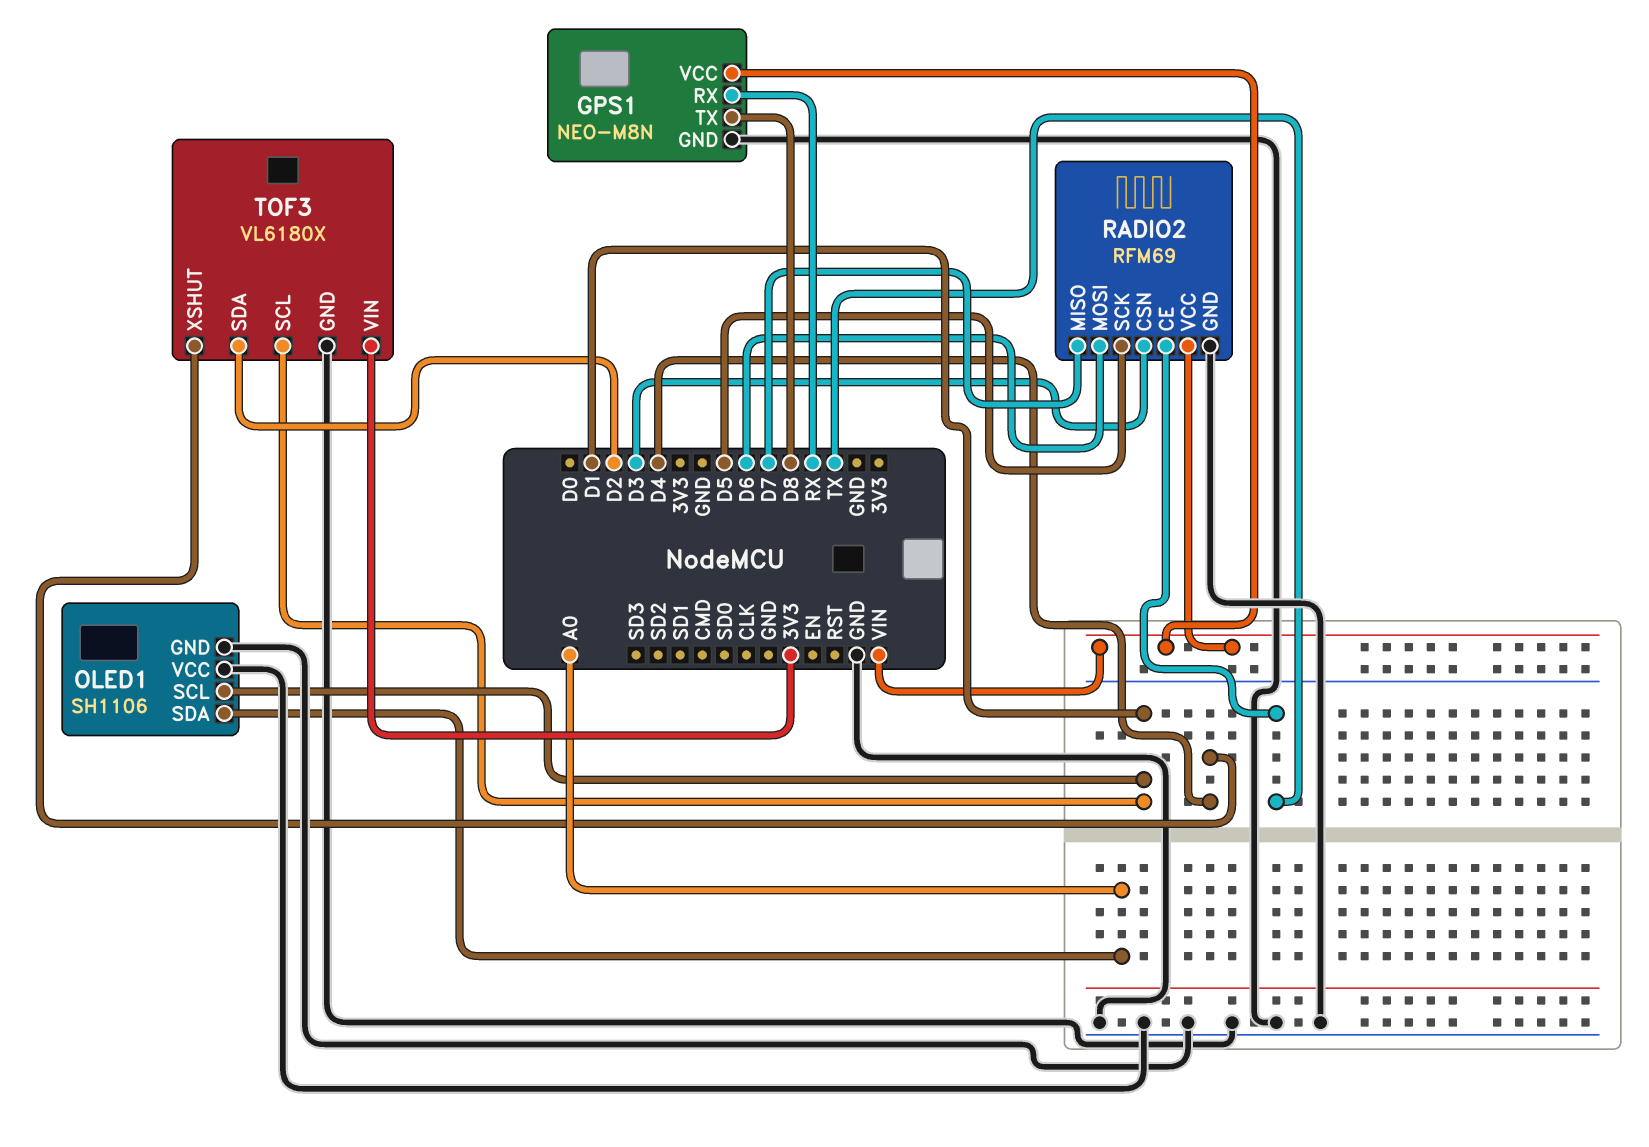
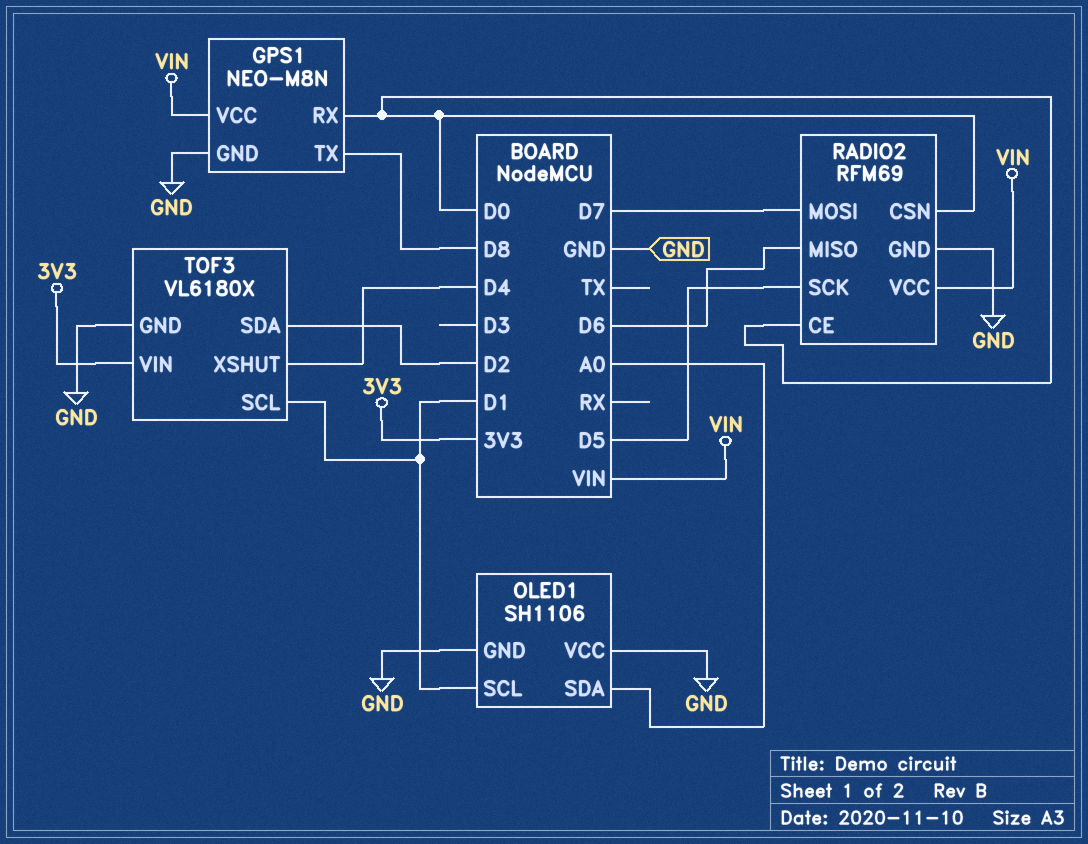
GPS1 pin RX: RX -> D0
RADIO2 pin CE: TX -> D0
RADIO2 pin CSN: D3 -> D0
RADIO2 pin MISO: D7 -> D6
RADIO2 pin MOSI: D6 -> D7

